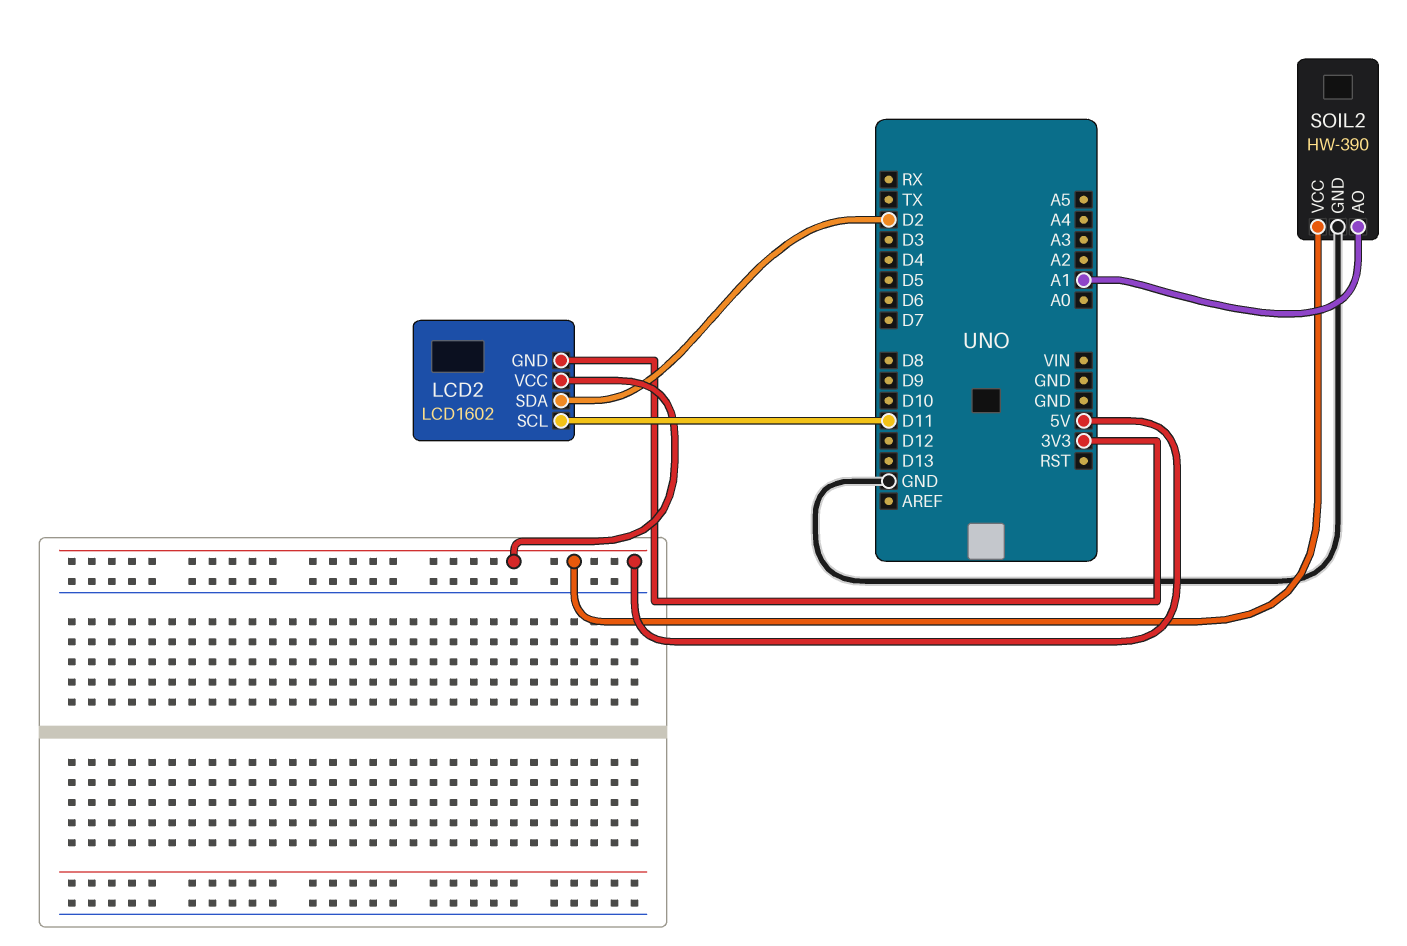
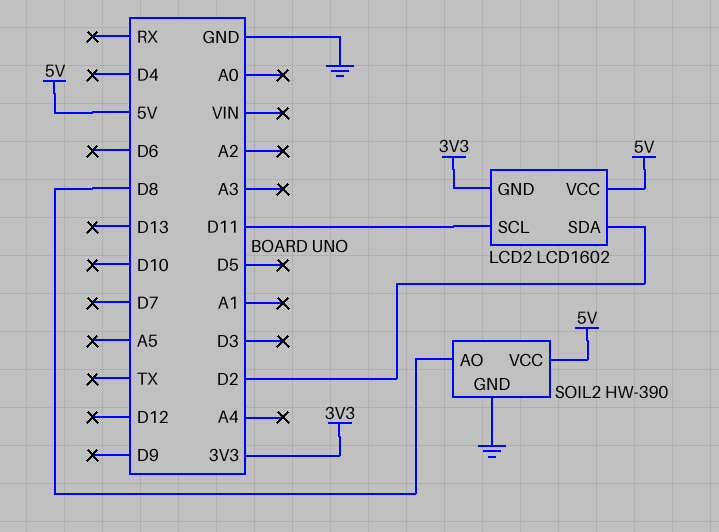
SOIL2 pin AO: A1 -> D8

